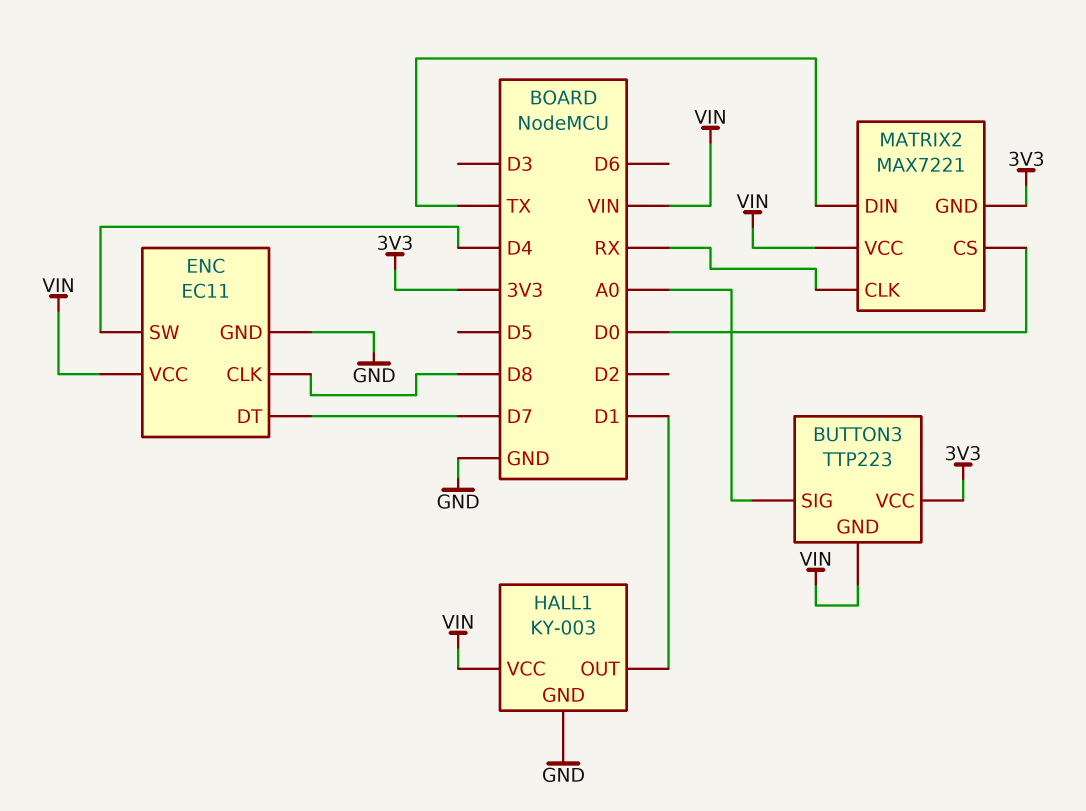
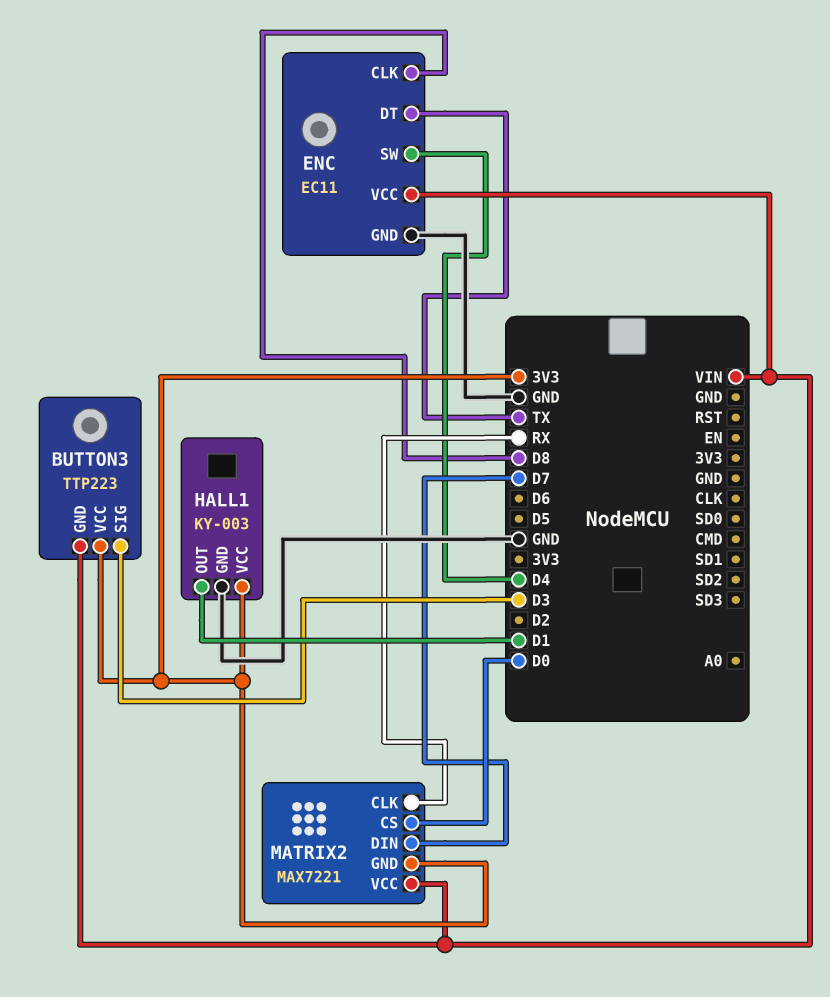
BUTTON3 pin SIG: A0 -> D3
ENC pin DT: D7 -> TX
HALL1 pin VCC: VIN -> 3V3
MATRIX2 pin DIN: TX -> D7

